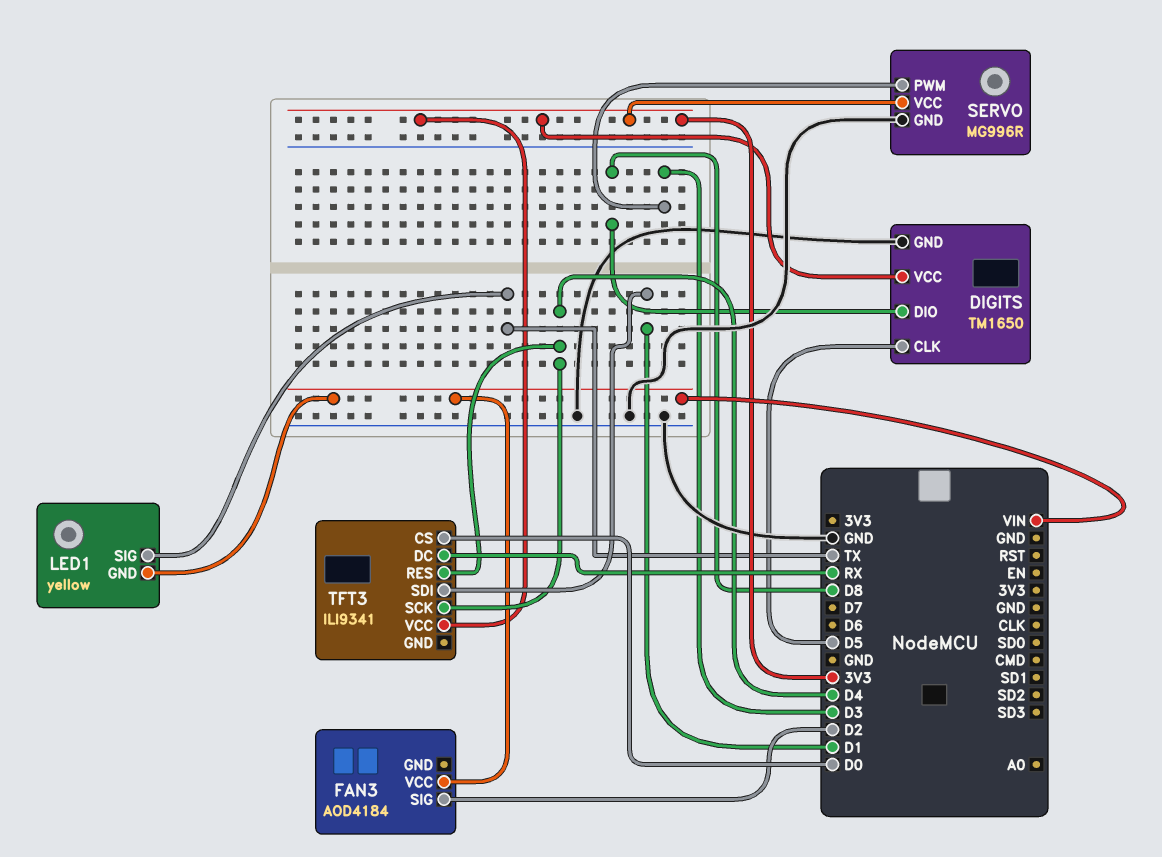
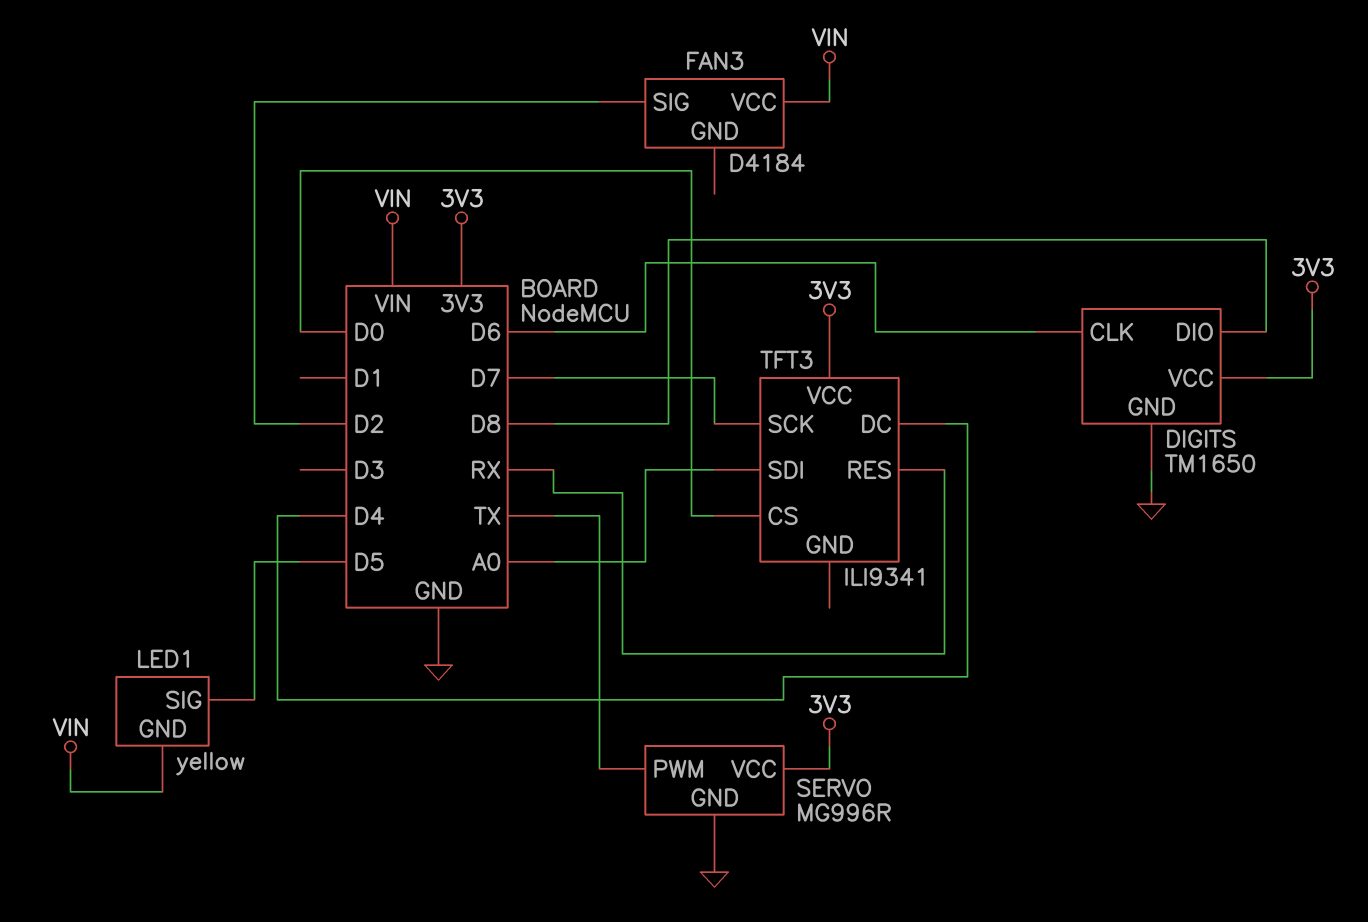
DIGITS pin CLK: D5 -> D6
FAN3: AOD4184 -> D4184
LED1 pin SIG: TX -> D5
SERVO pin PWM: D3 -> TX
TFT3 pin DC: RX -> D4
TFT3 pin RES: D4 -> RX
TFT3 pin SCK: D4 -> D7
TFT3 pin SDI: D1 -> A0

